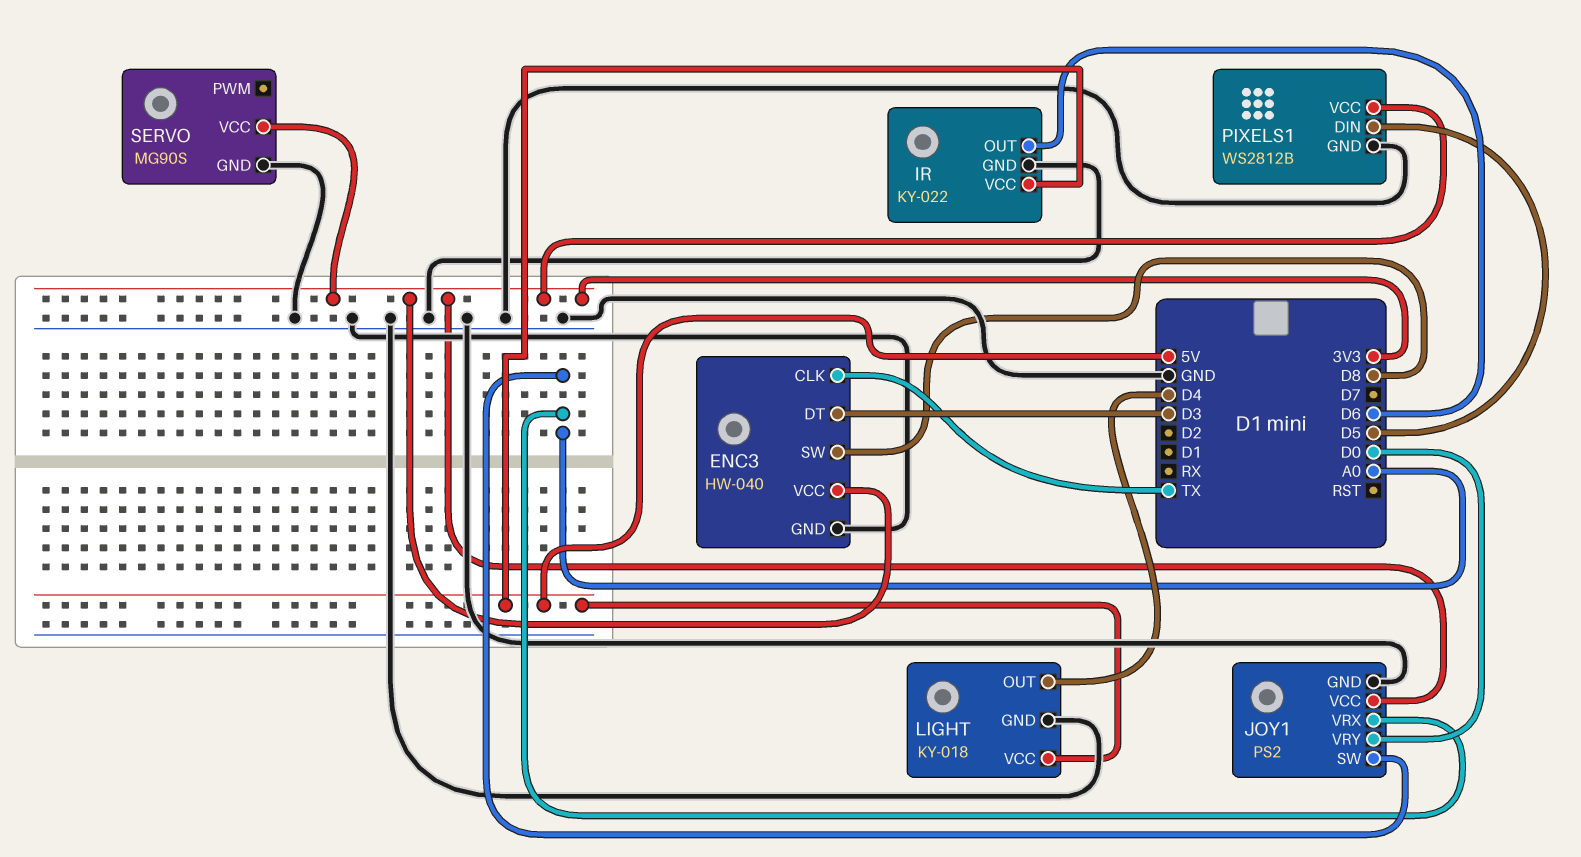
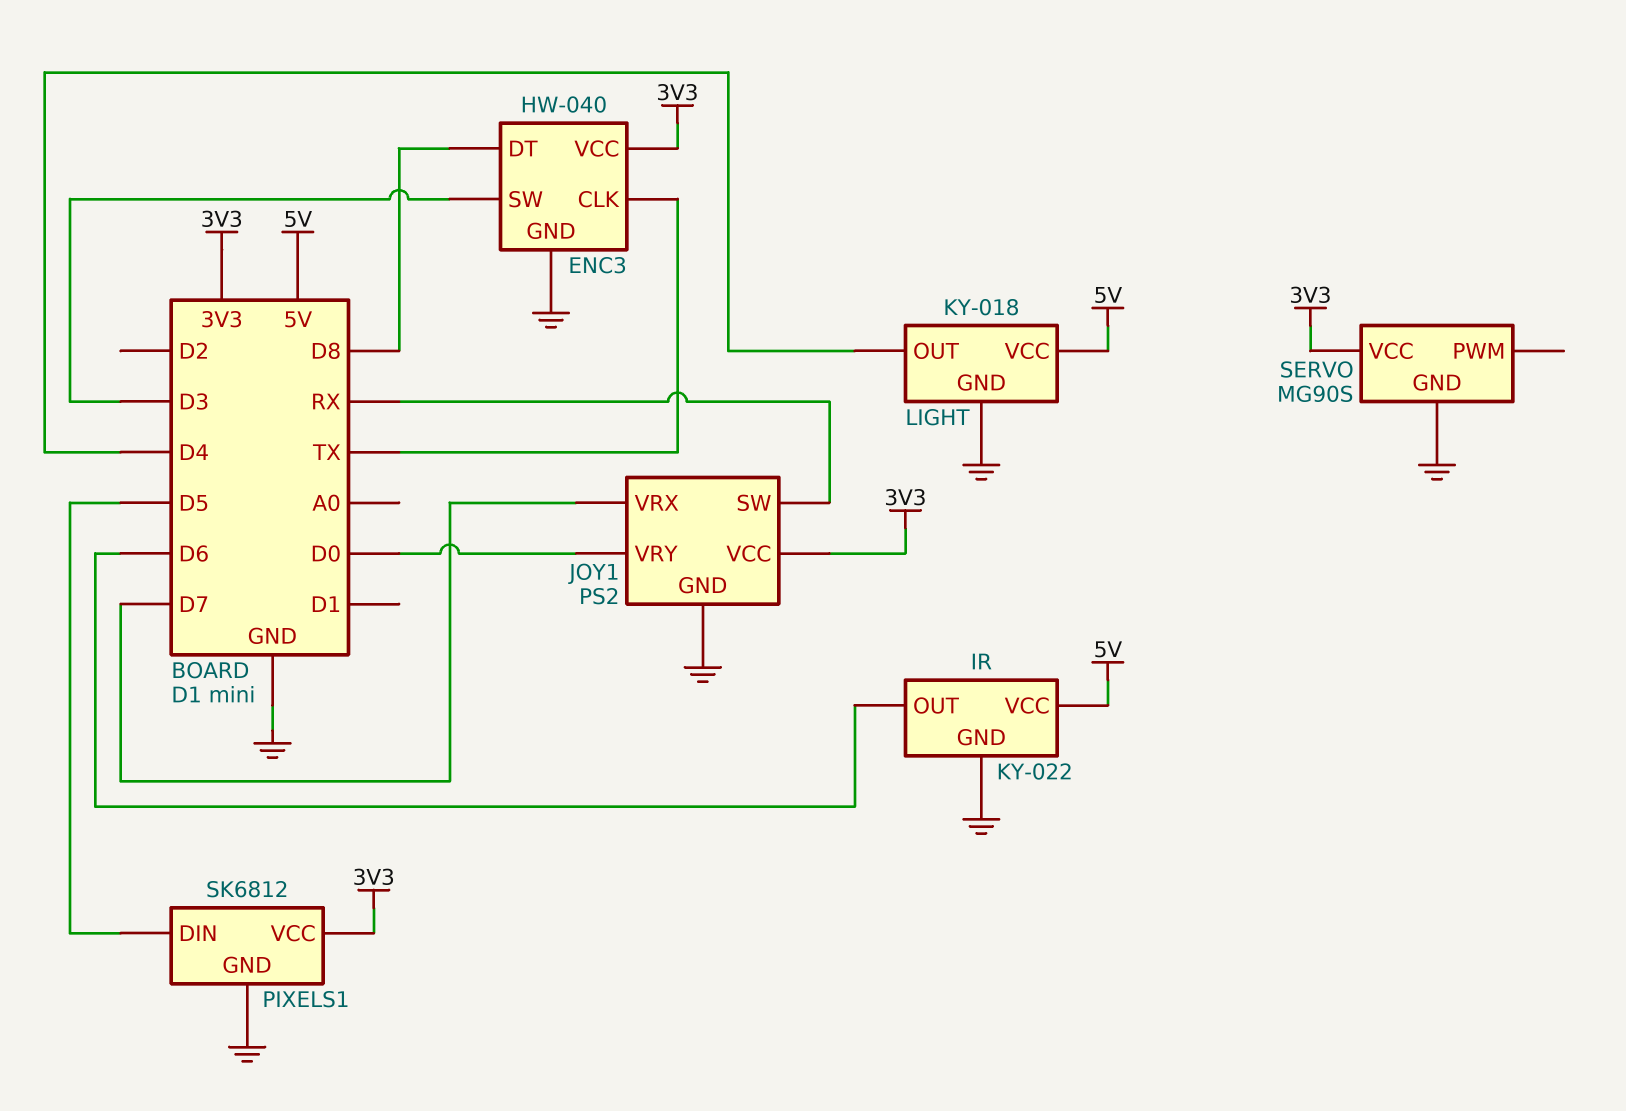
ENC3 pin DT: D3 -> D8
ENC3 pin SW: D8 -> D3
JOY1 pin SW: A0 -> RX
JOY1 pin VRX: A0 -> D7
PIXELS1: WS2812B -> SK6812

